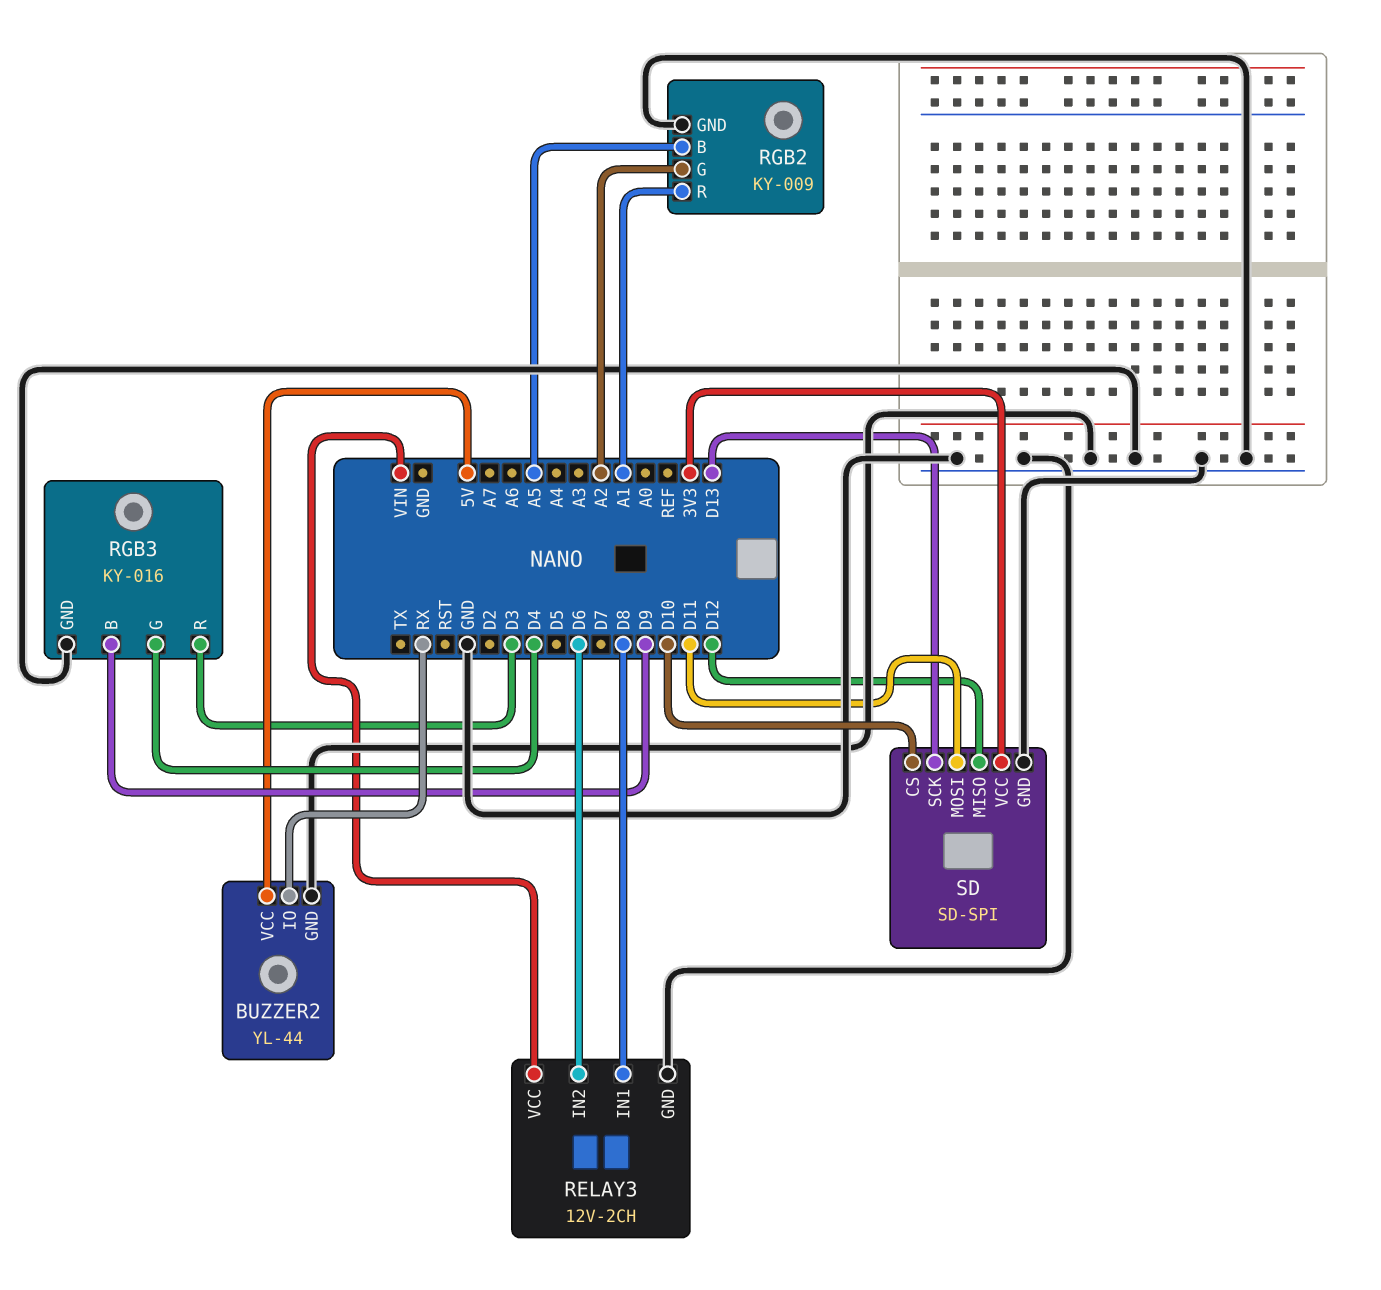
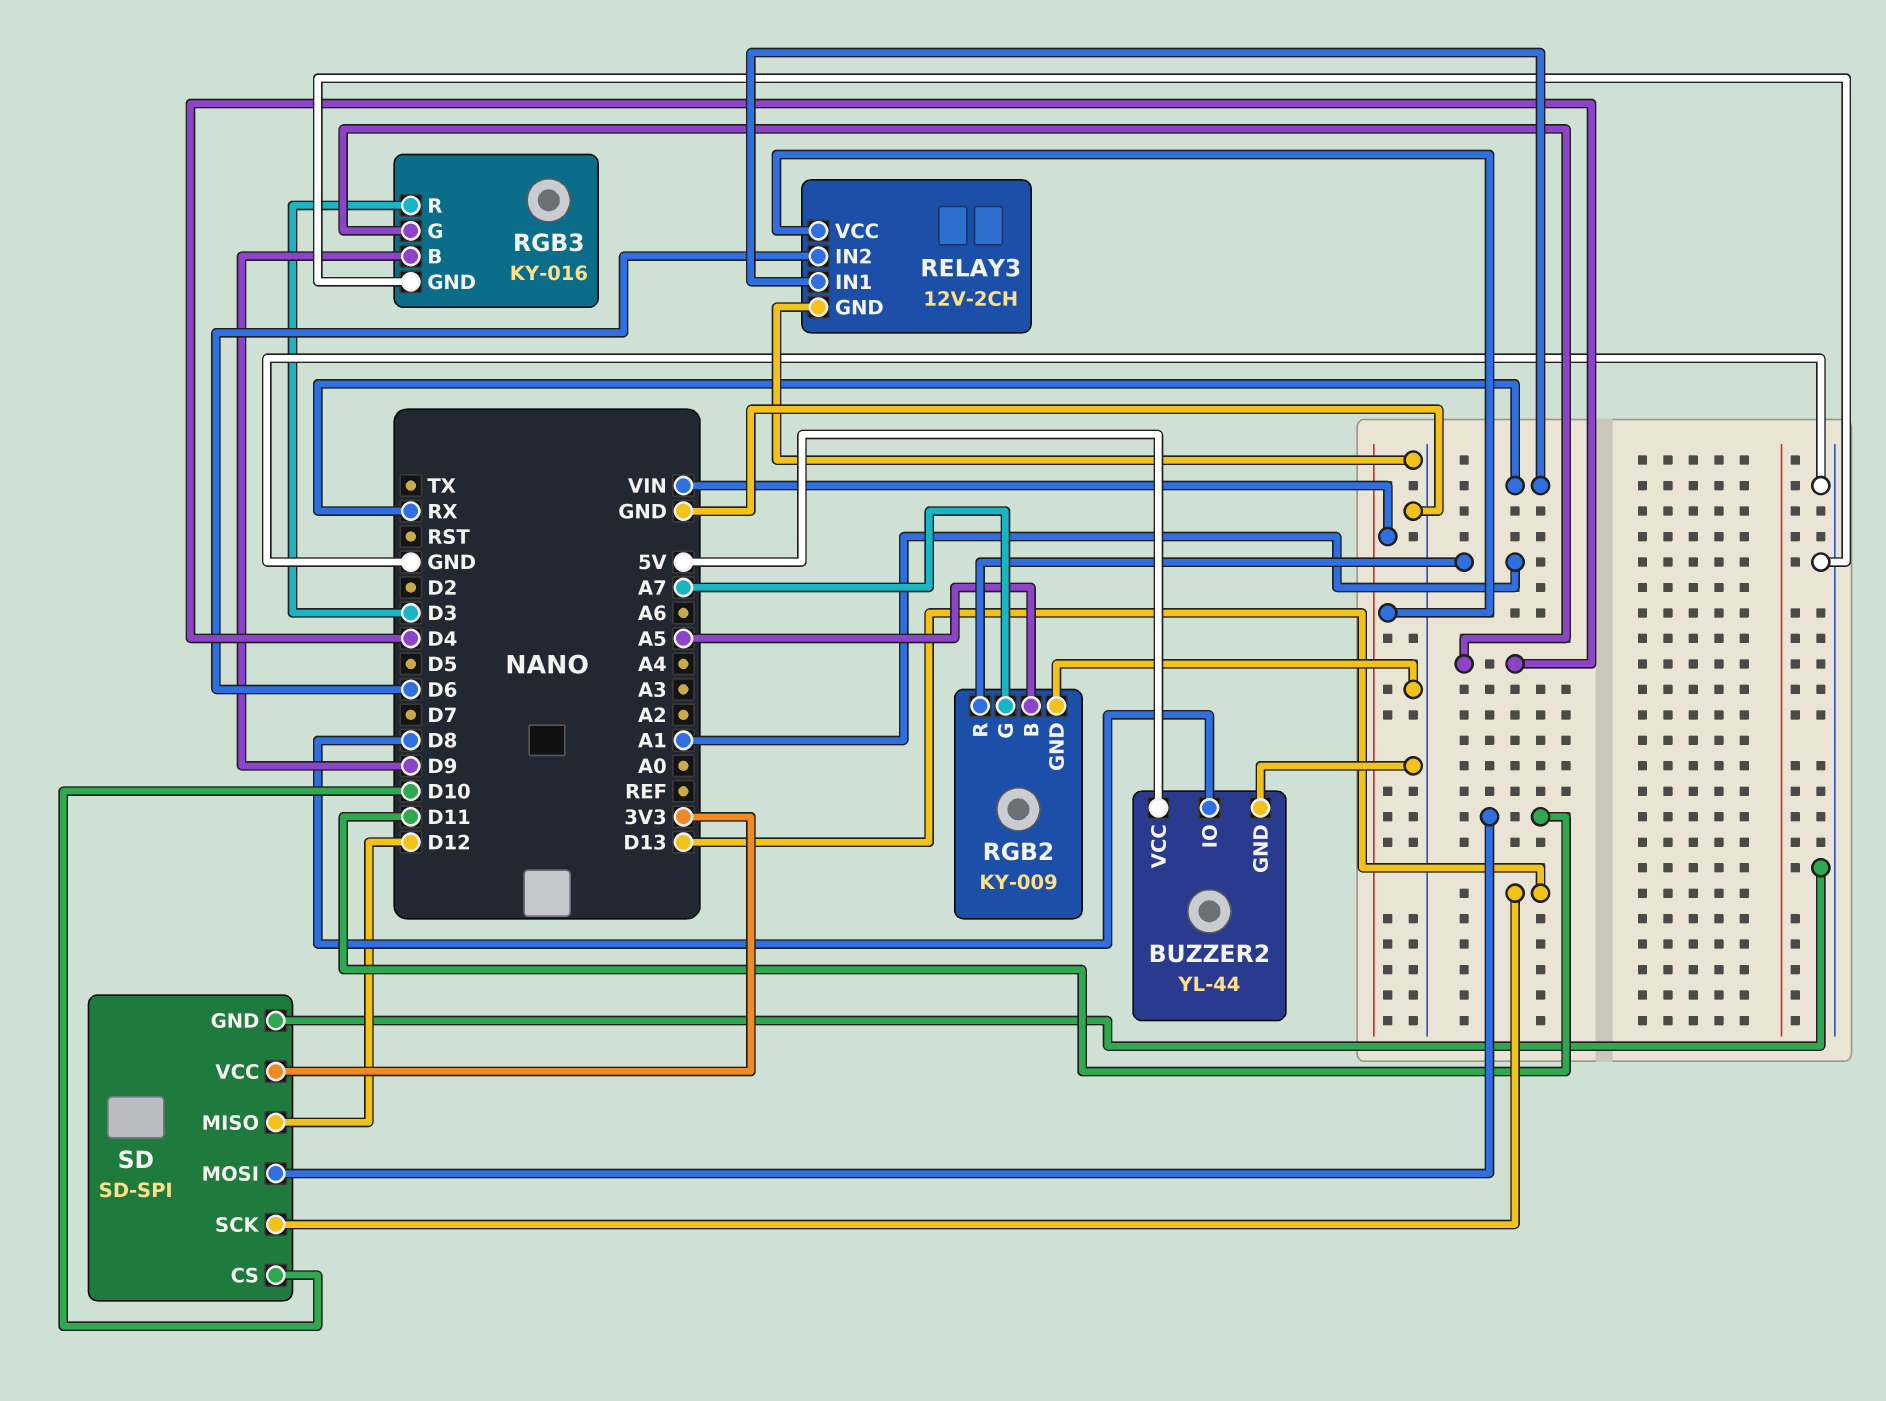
BUZZER2 pin IO: RX -> D8
RELAY3 pin IN1: D8 -> RX
RGB2 pin G: A2 -> A7

